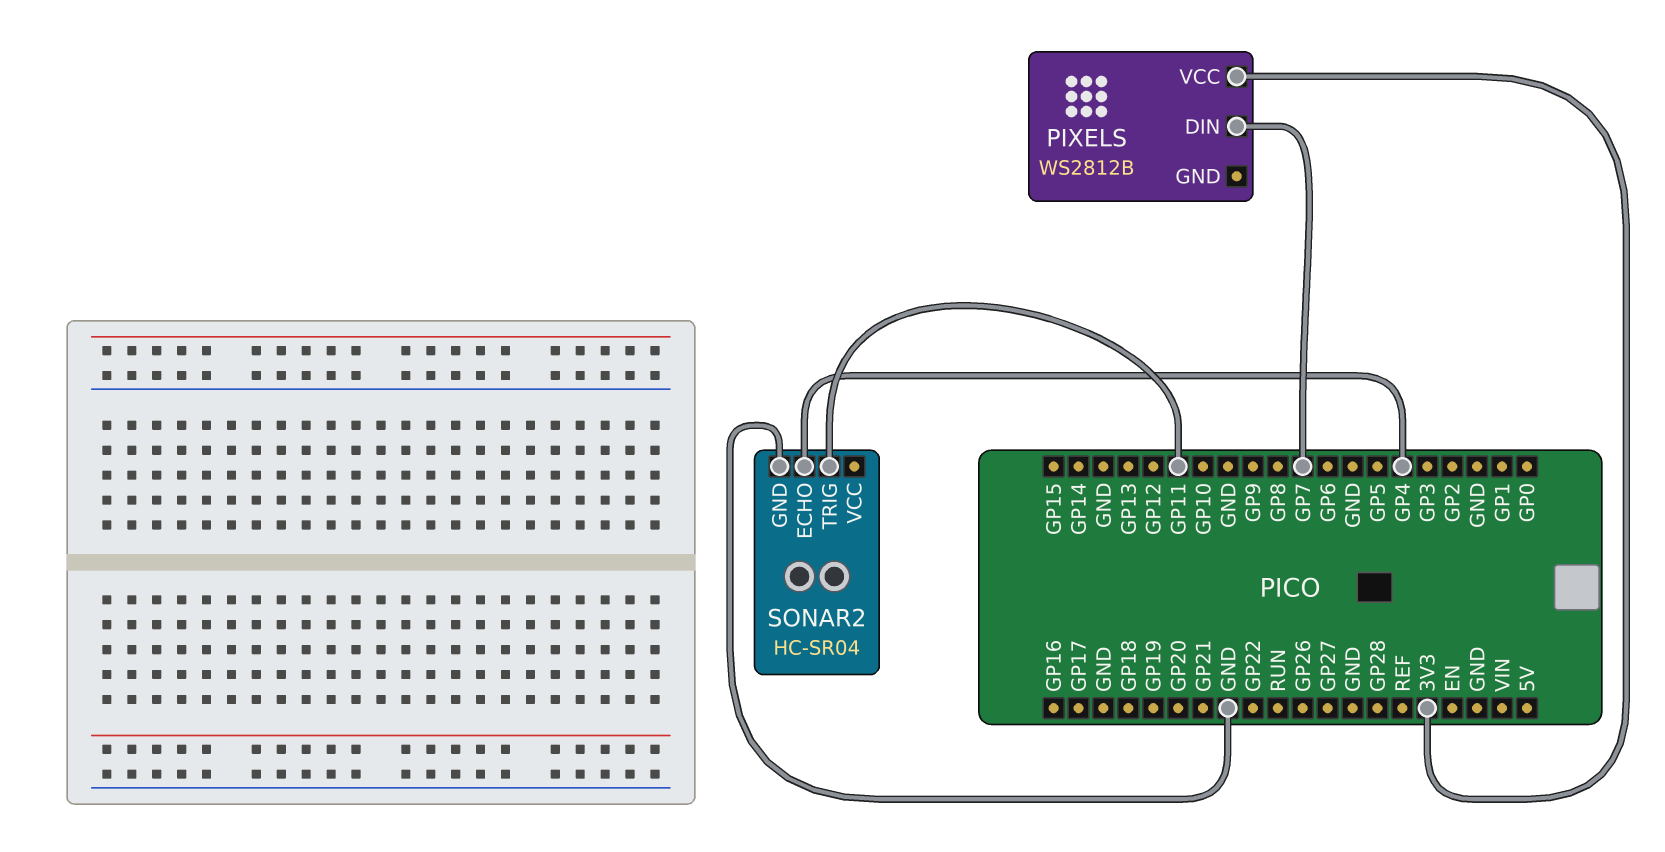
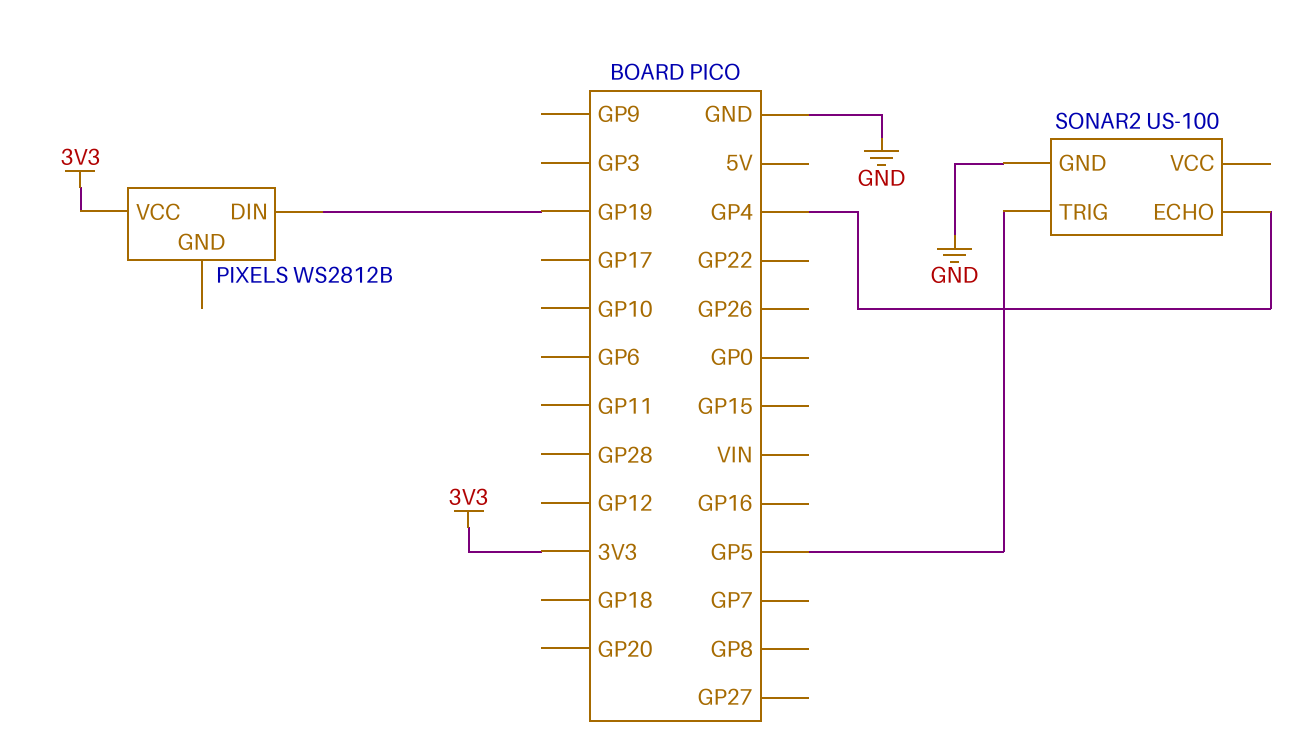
PIXELS pin DIN: GP7 -> GP19
SONAR2: HC-SR04 -> US-100
SONAR2 pin TRIG: GP11 -> GP5

